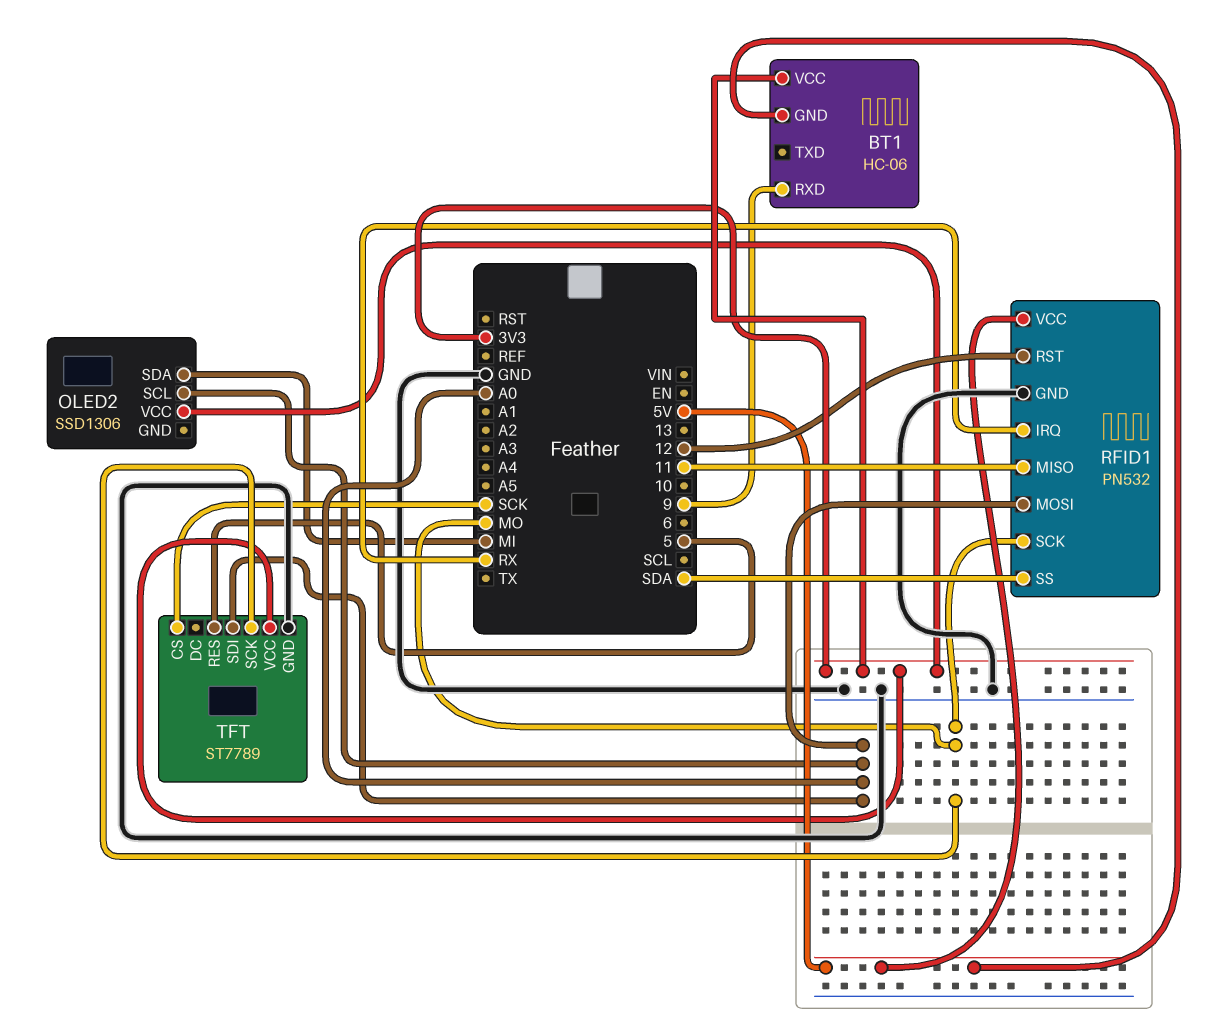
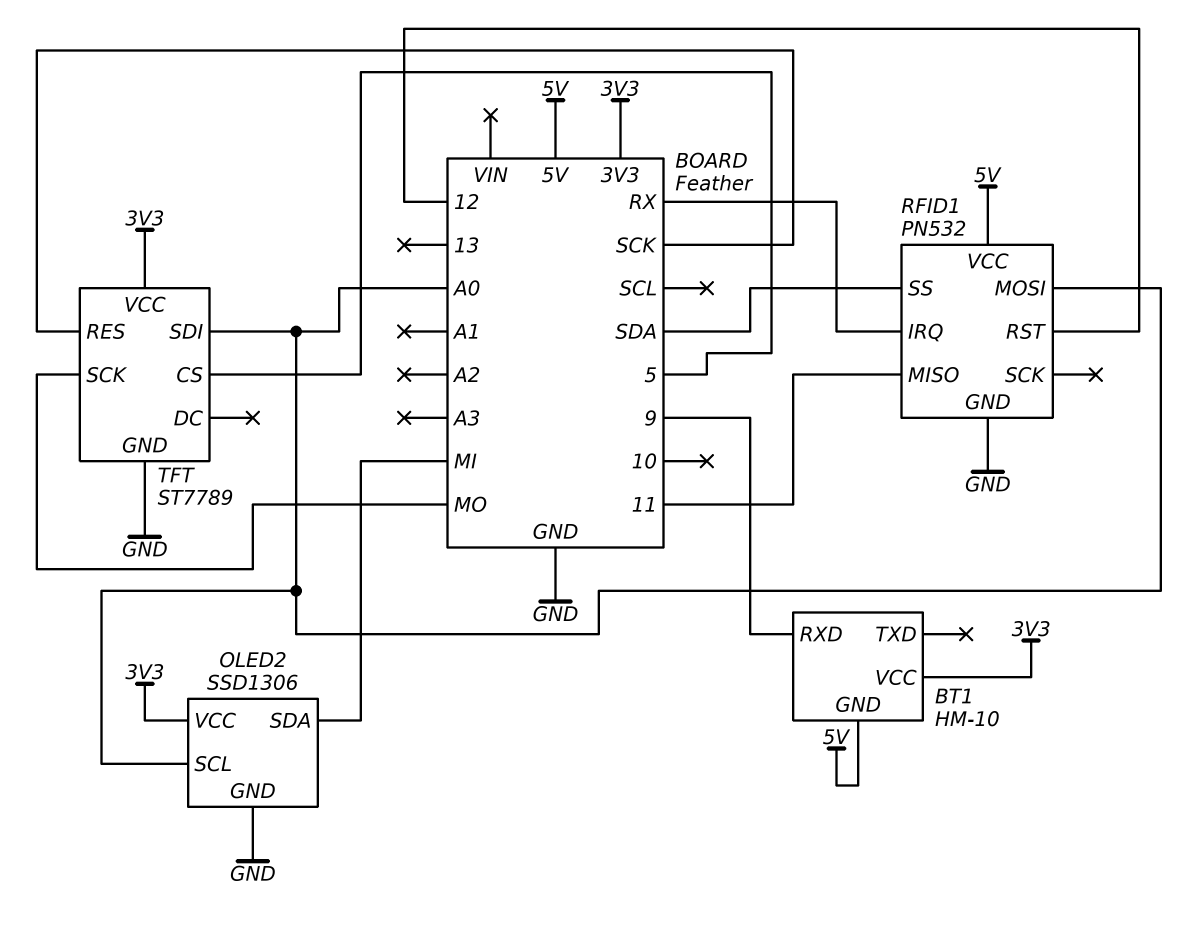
BT1: HC-06 -> HM-10
OLED2 pin GND: none -> GND
RFID1 pin SCK: MO -> none
TFT pin CS: SCK -> 5
TFT pin RES: 5 -> SCK

